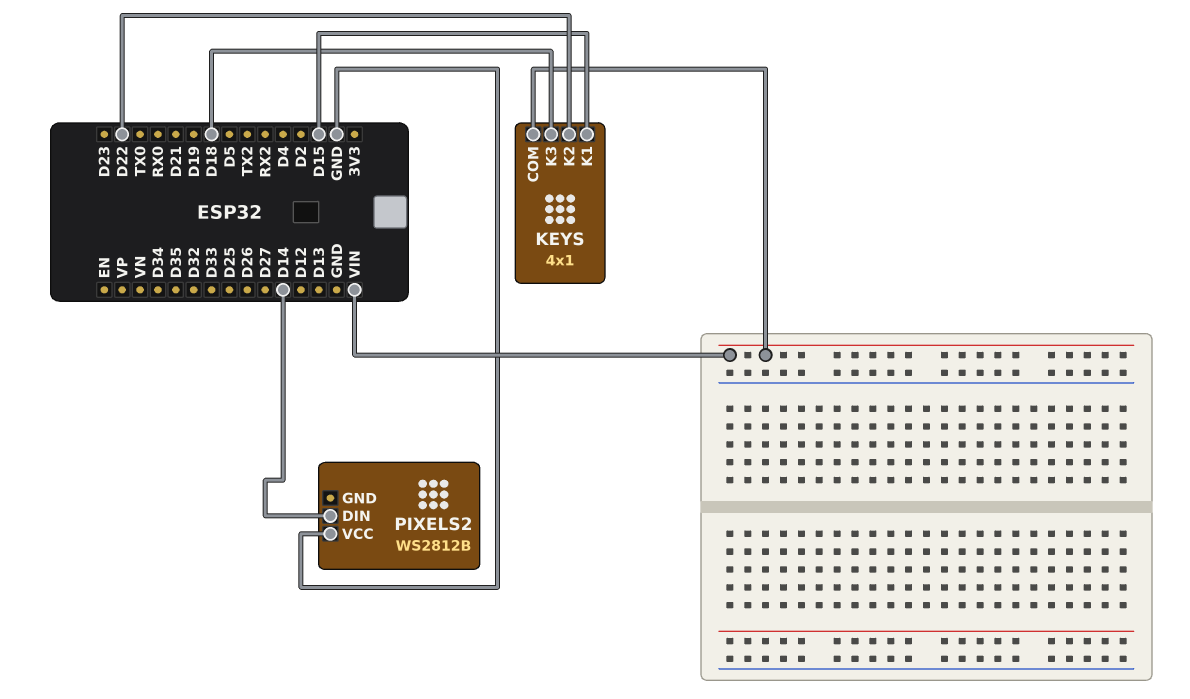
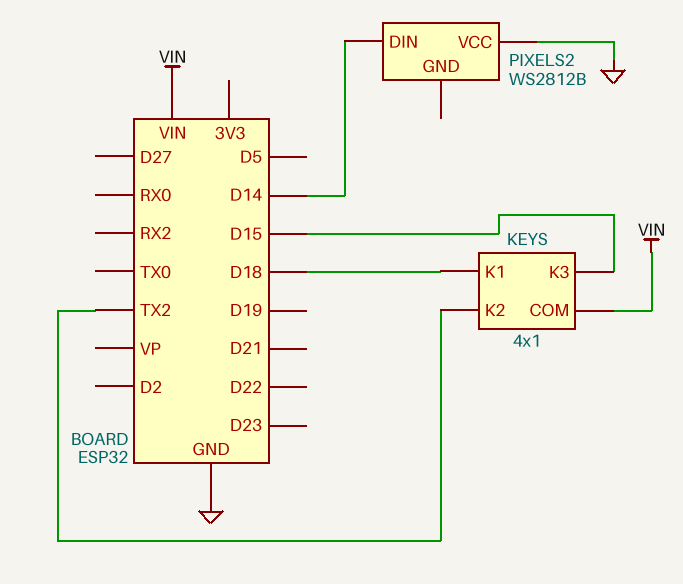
KEYS pin K1: D15 -> D18
KEYS pin K2: D22 -> TX2
KEYS pin K3: D18 -> D15

